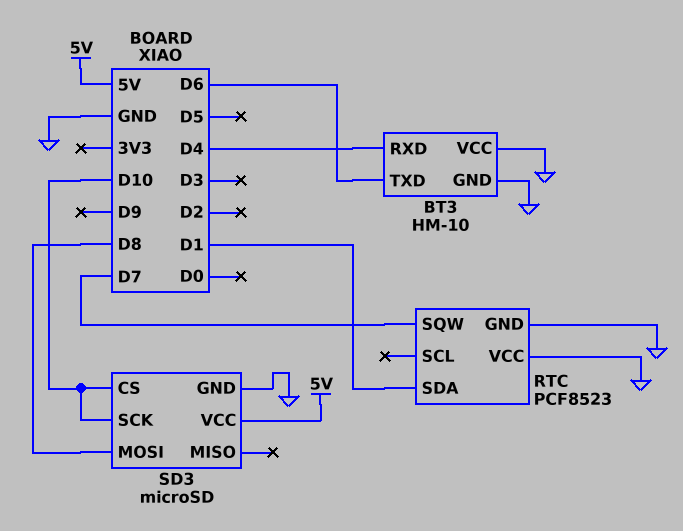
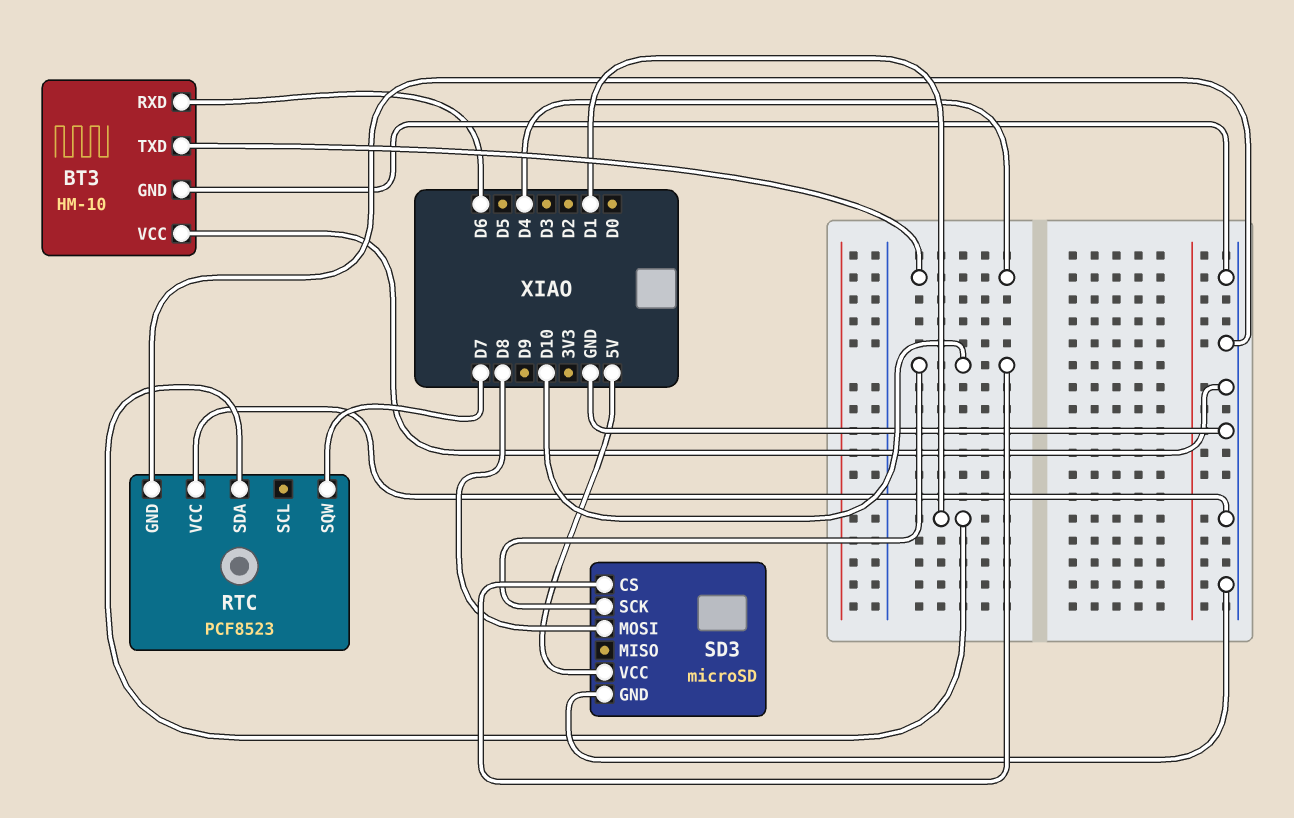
BT3 pin RXD: D4 -> D6
BT3 pin TXD: D6 -> D4

